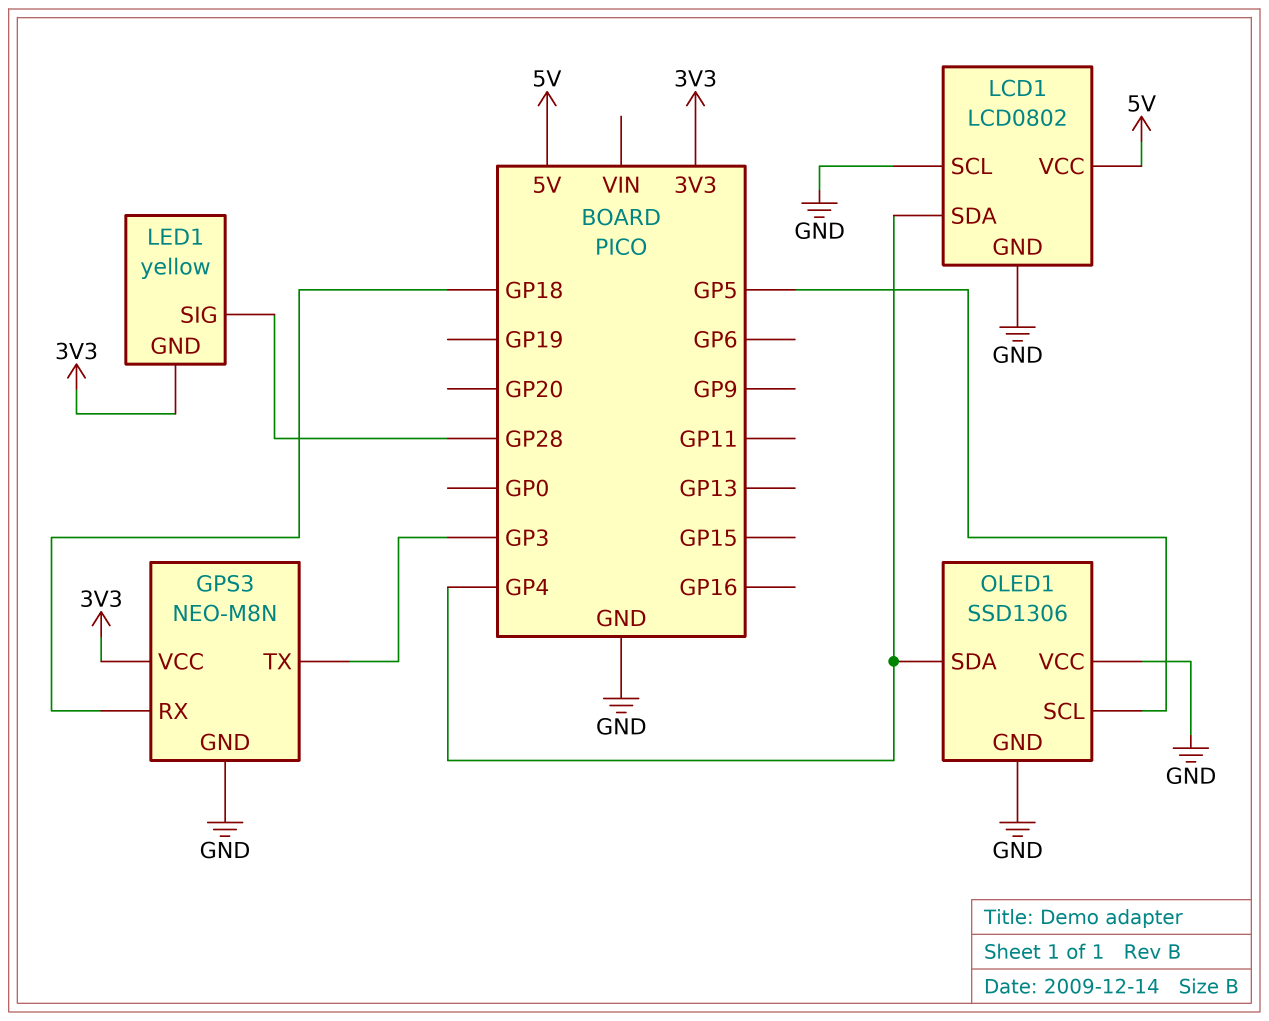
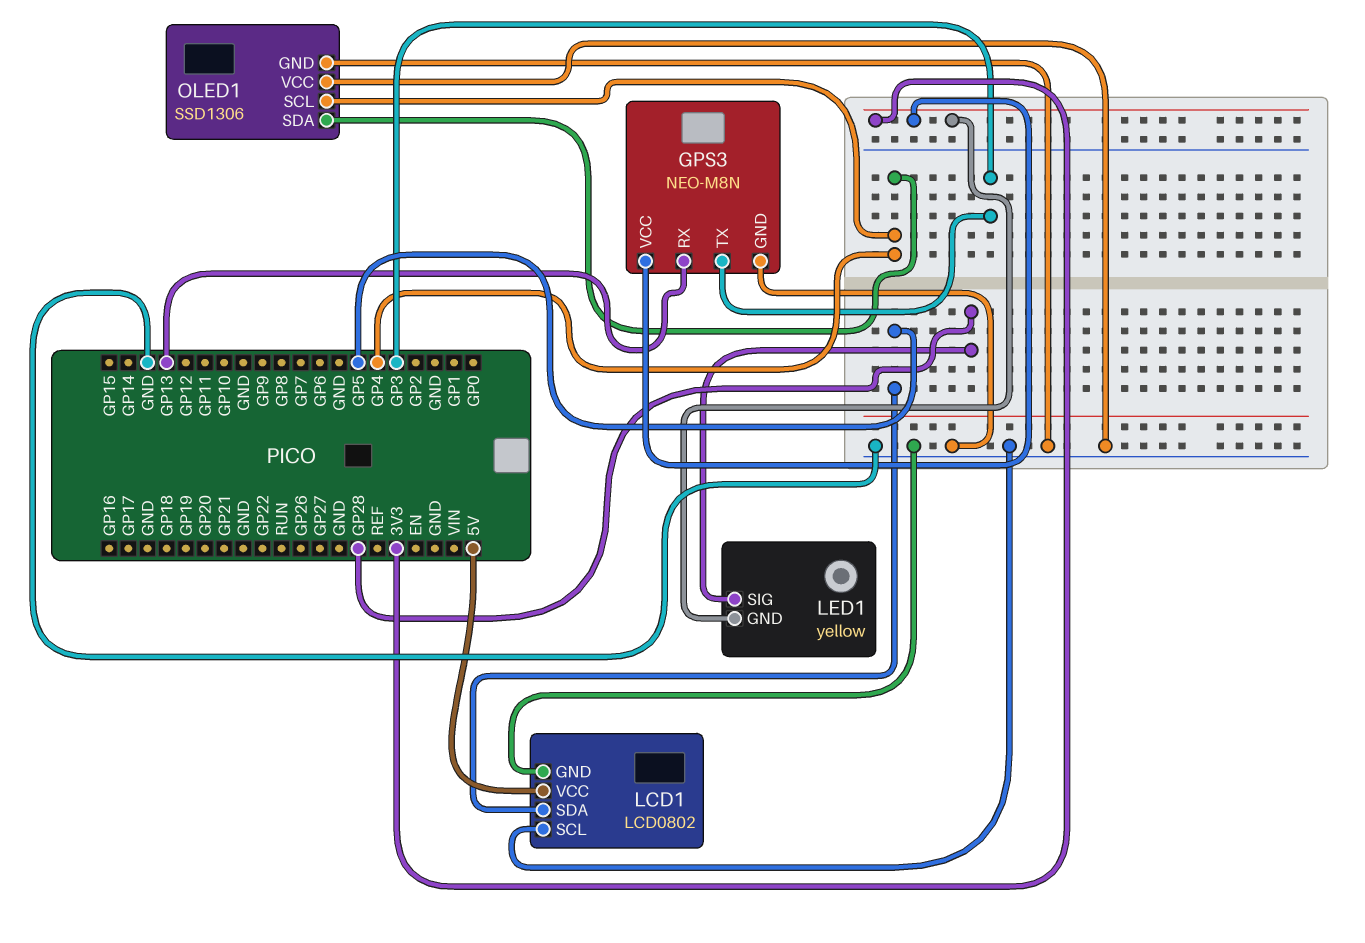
GPS3 pin RX: GP18 -> GP13
LCD1 pin SDA: GP4 -> GP5
OLED1 pin SCL: GP5 -> GP4

